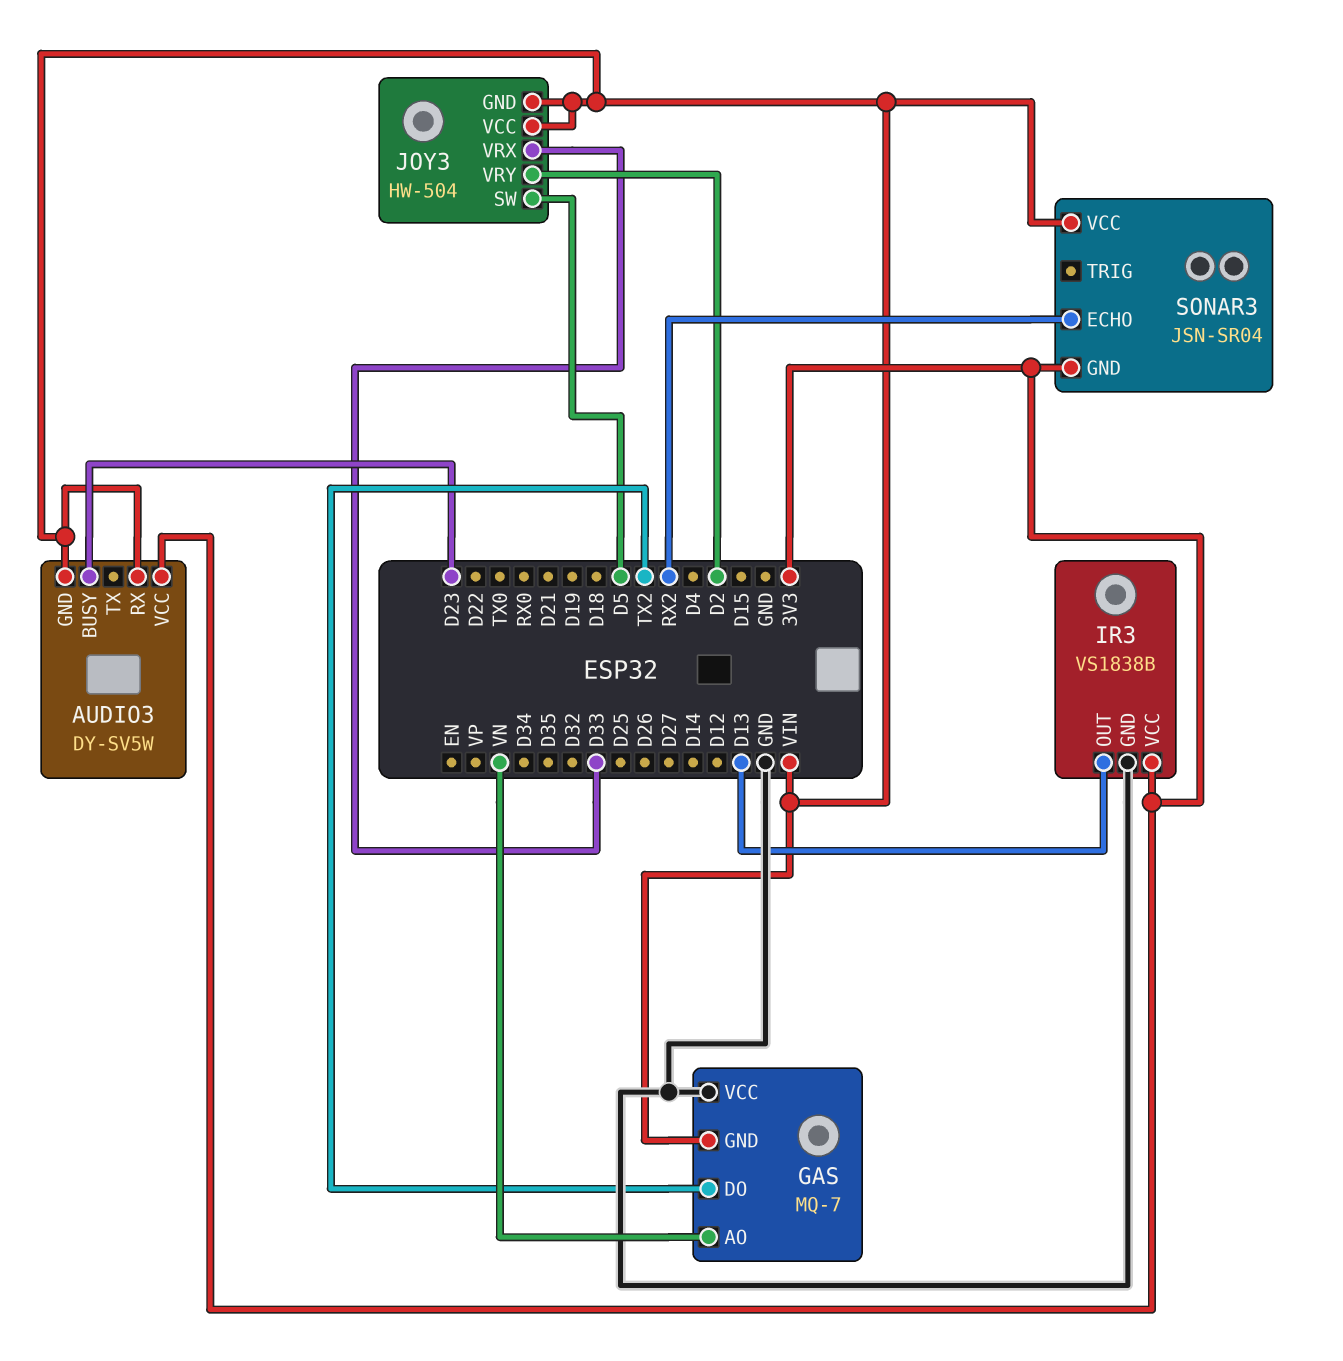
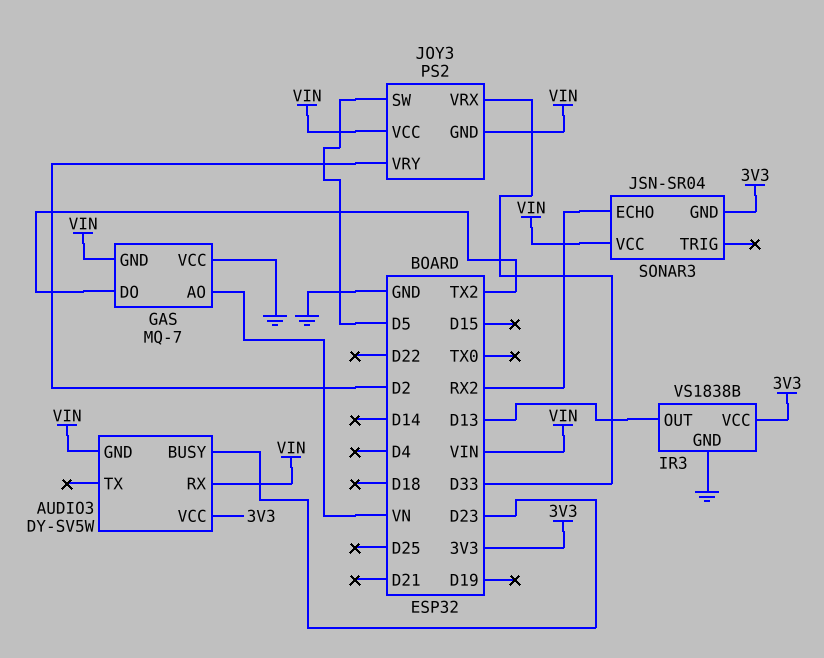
JOY3: HW-504 -> PS2

